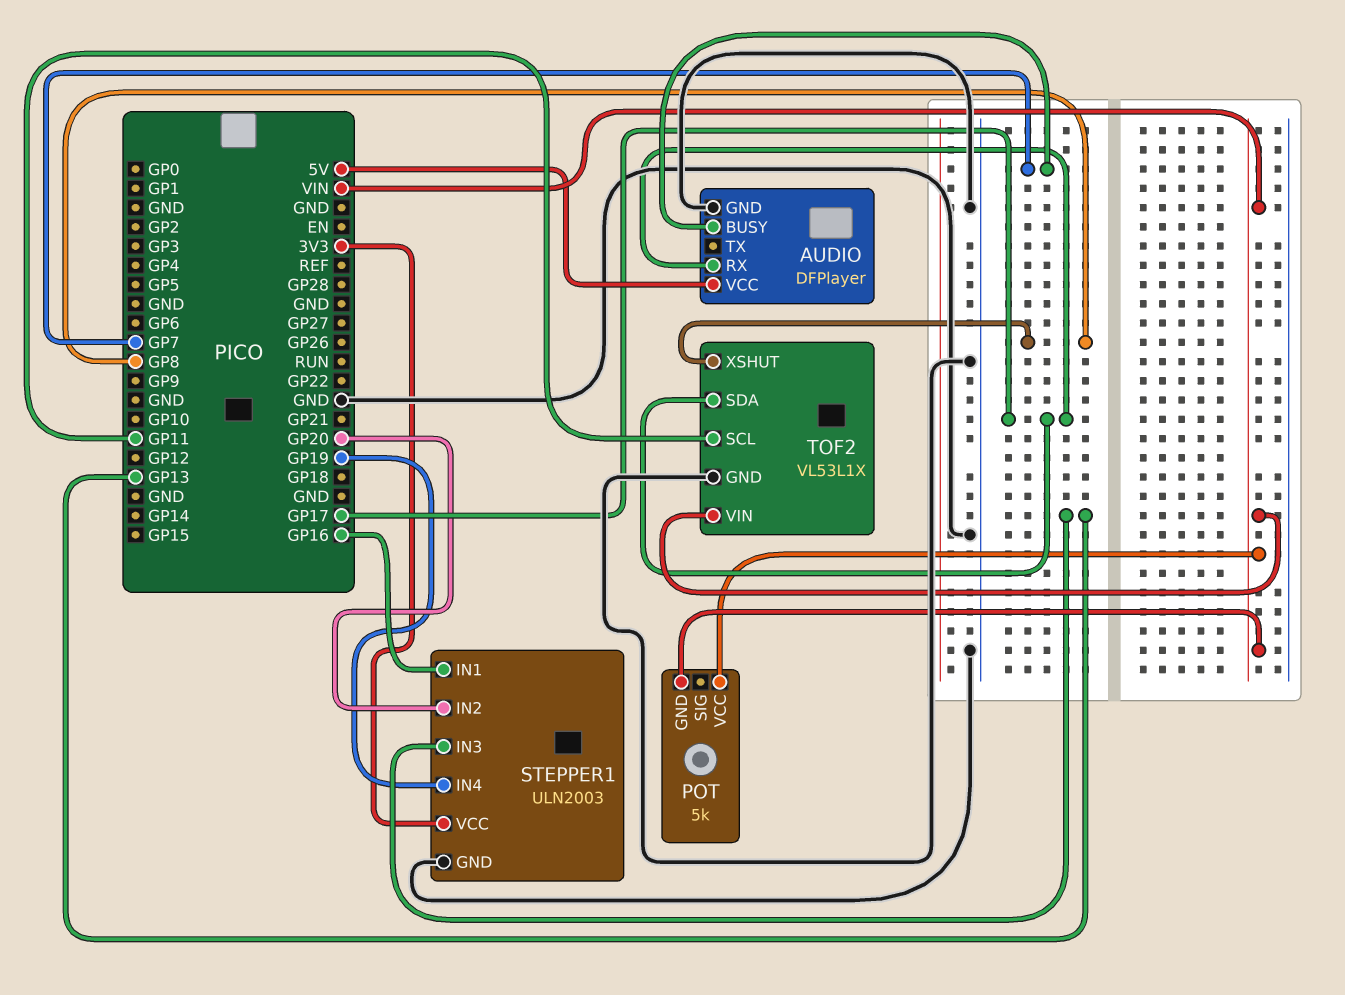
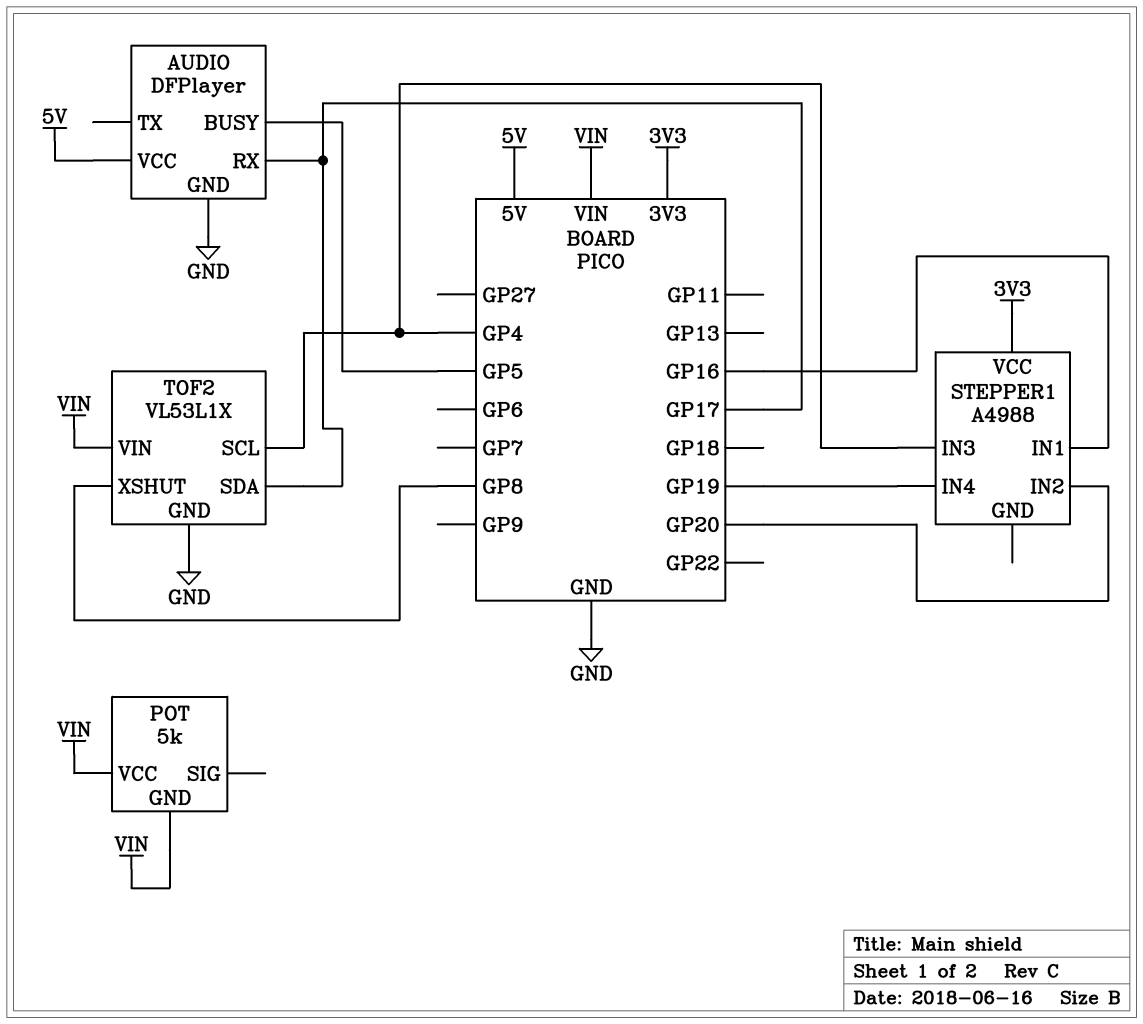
AUDIO pin BUSY: GP7 -> GP5
STEPPER1: ULN2003 -> A4988
STEPPER1 pin GND: GND -> none
STEPPER1 pin IN3: GP13 -> GP4
TOF2 pin SCL: GP11 -> GP4

